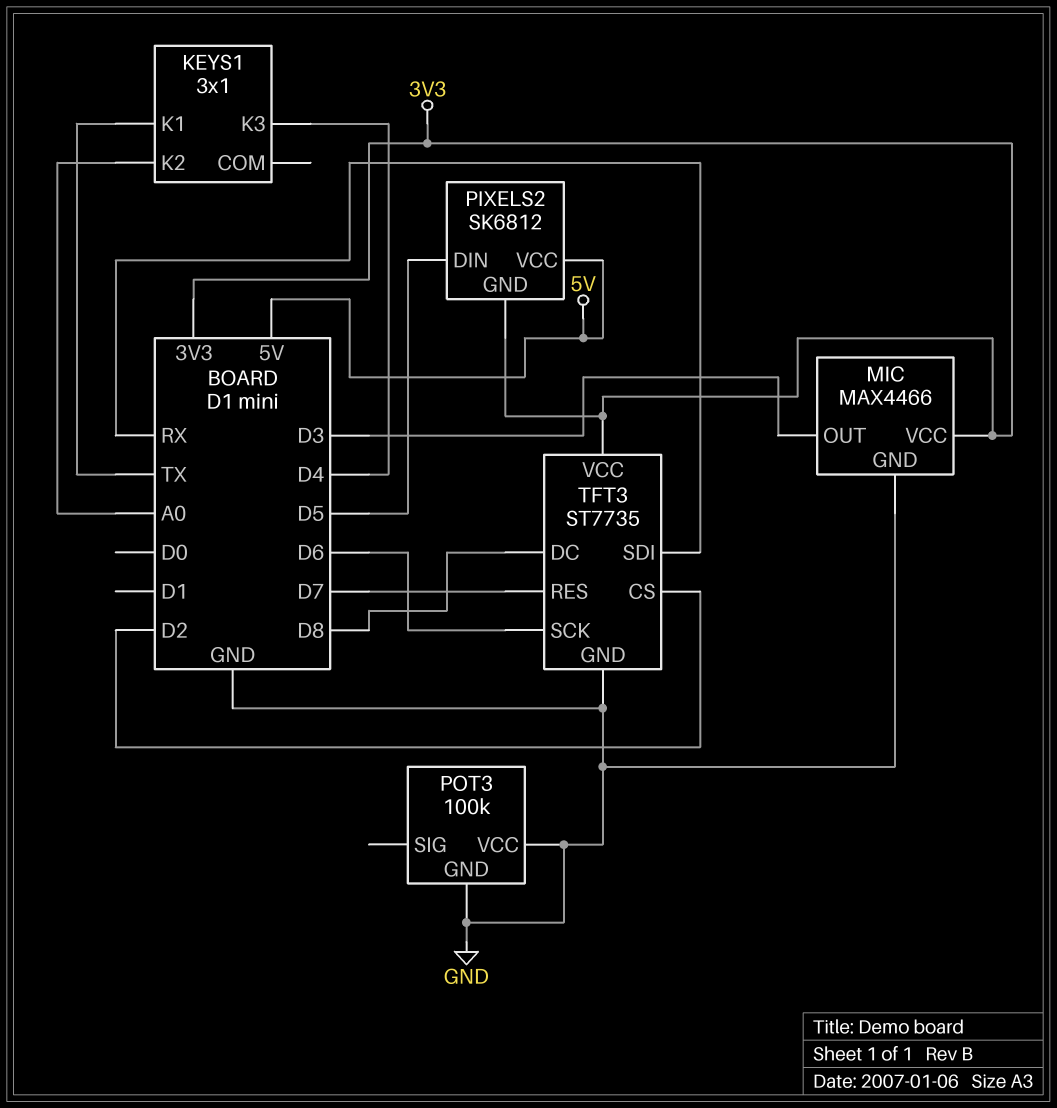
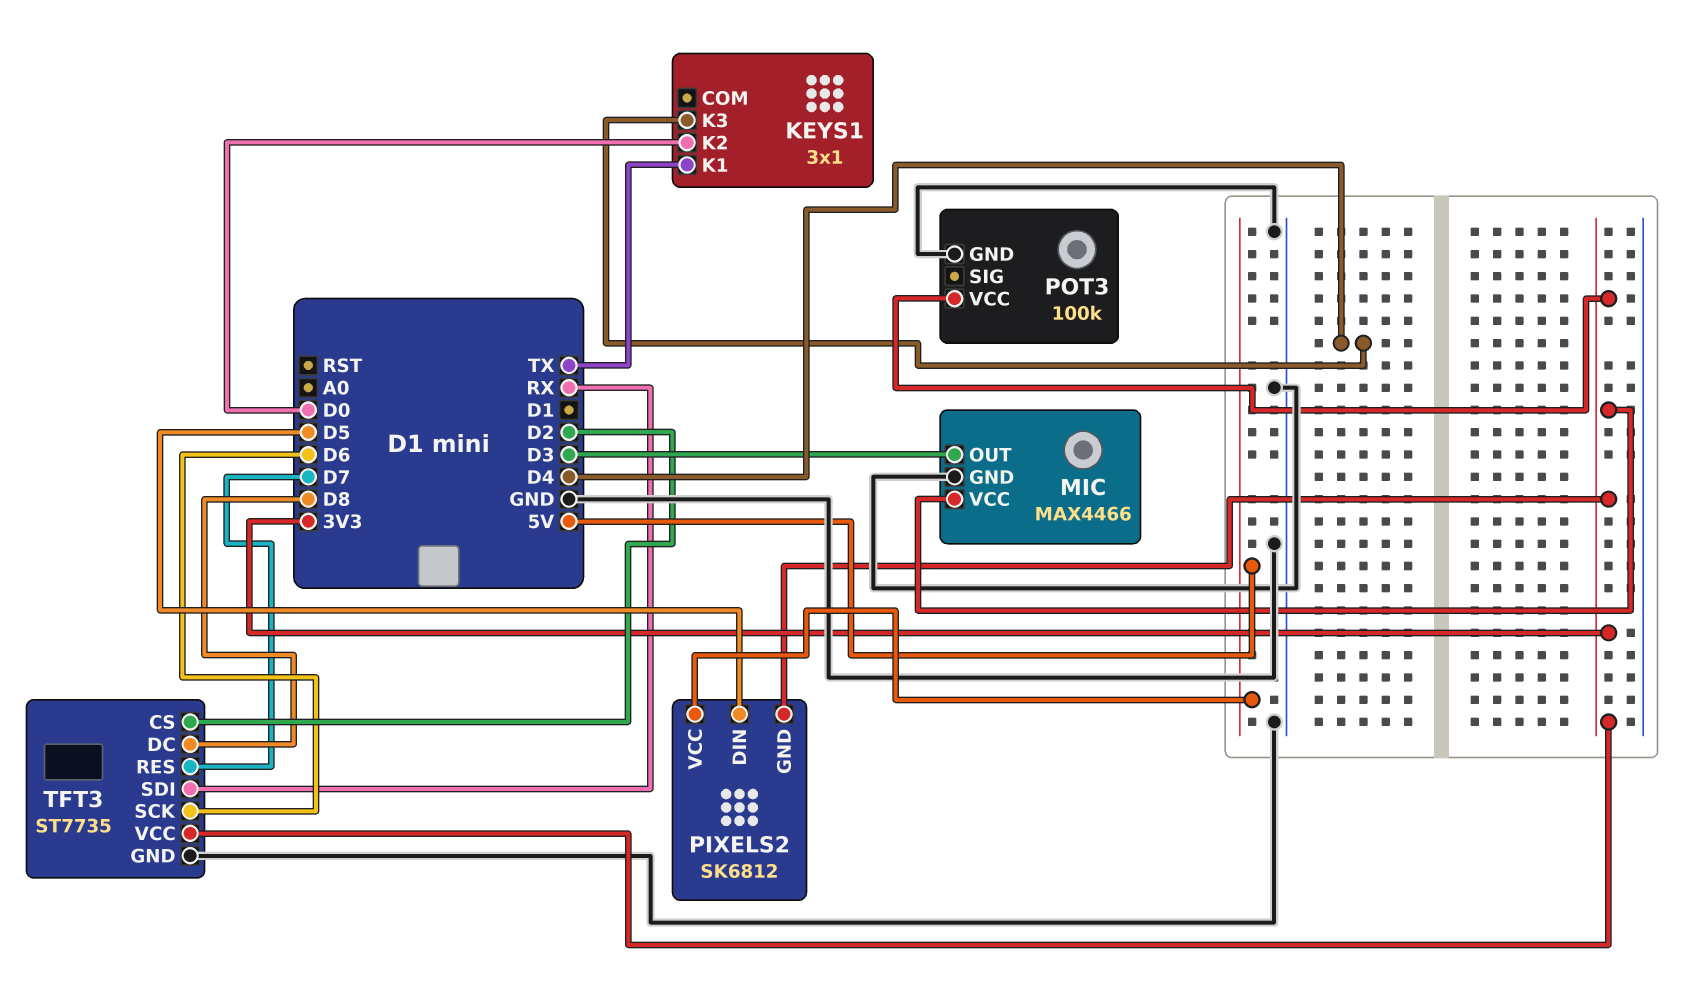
KEYS1 pin K2: A0 -> D0
POT3 pin VCC: GND -> 3V3

